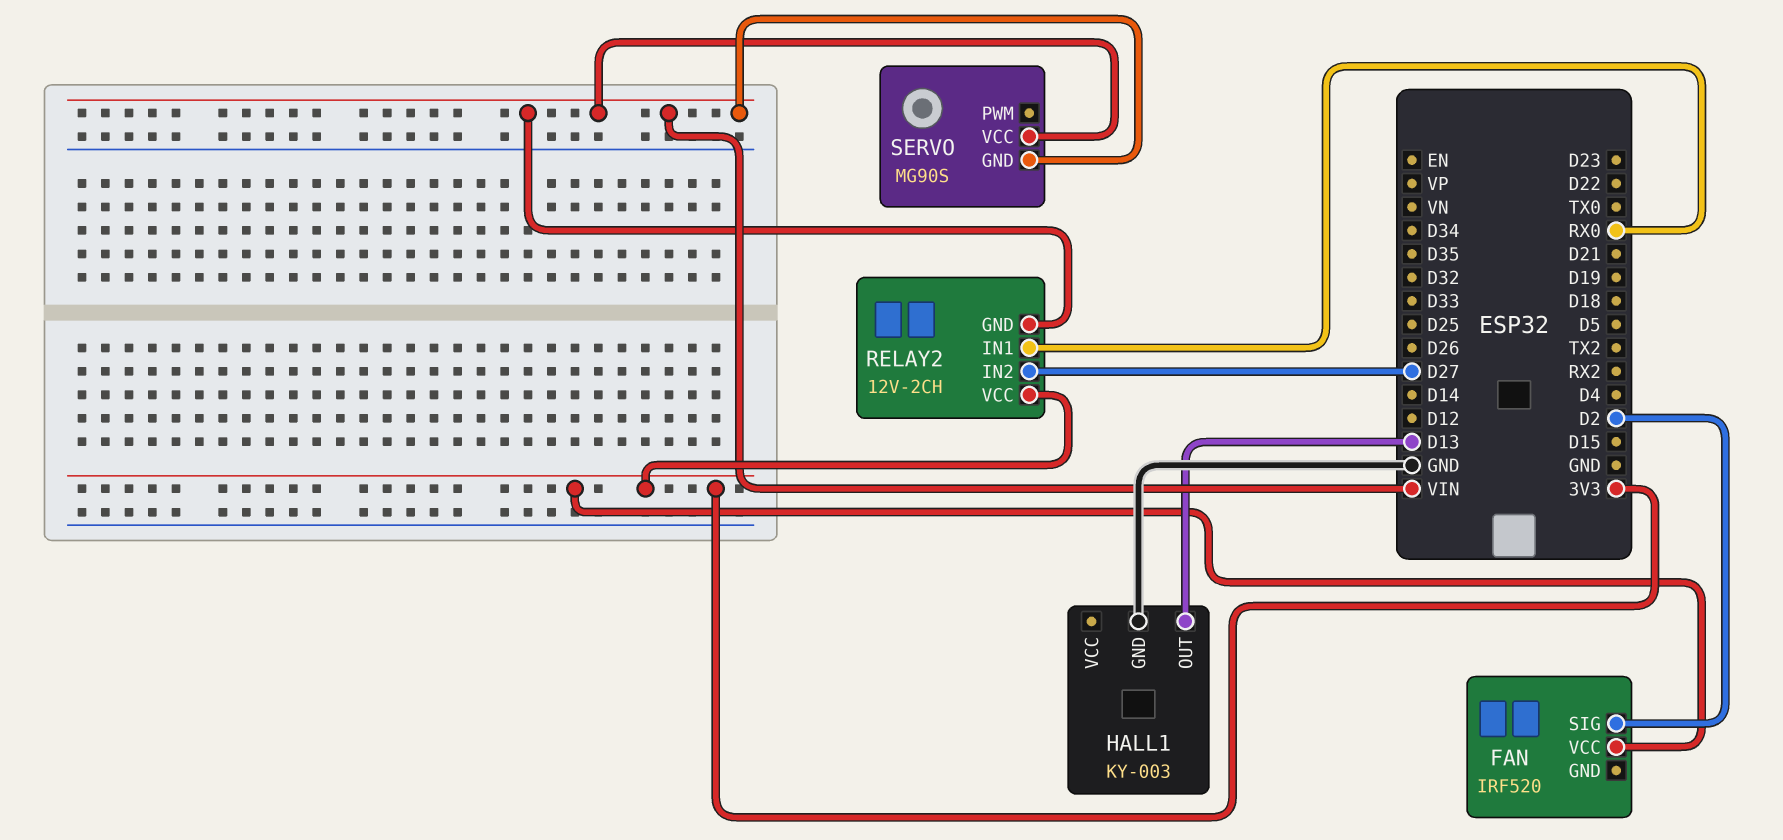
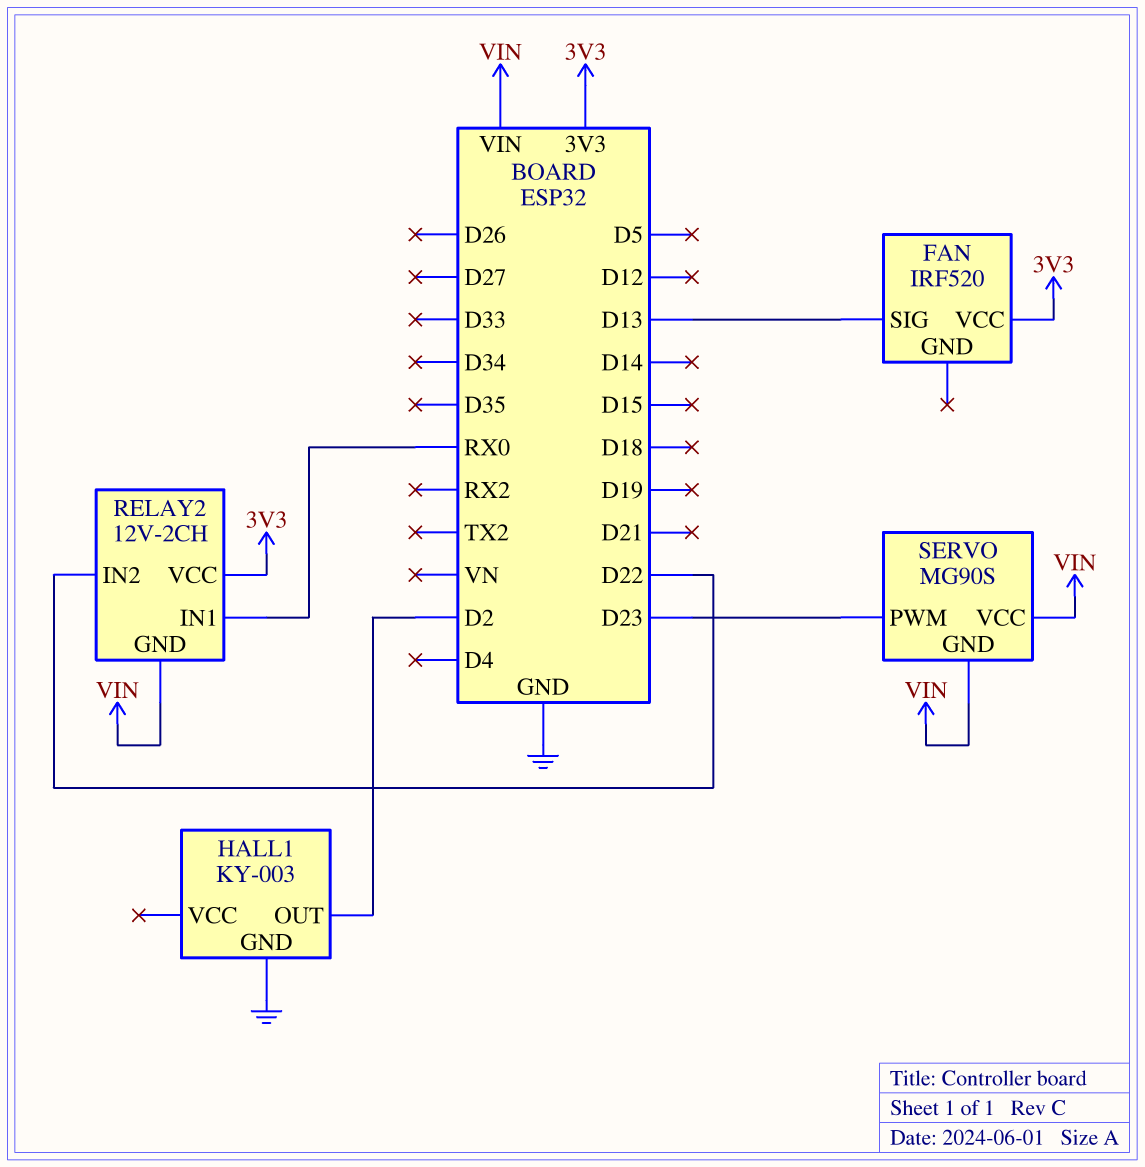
FAN pin SIG: D2 -> D13
HALL1 pin OUT: D13 -> D2
RELAY2 pin IN2: D27 -> D22
SERVO pin PWM: none -> D23

